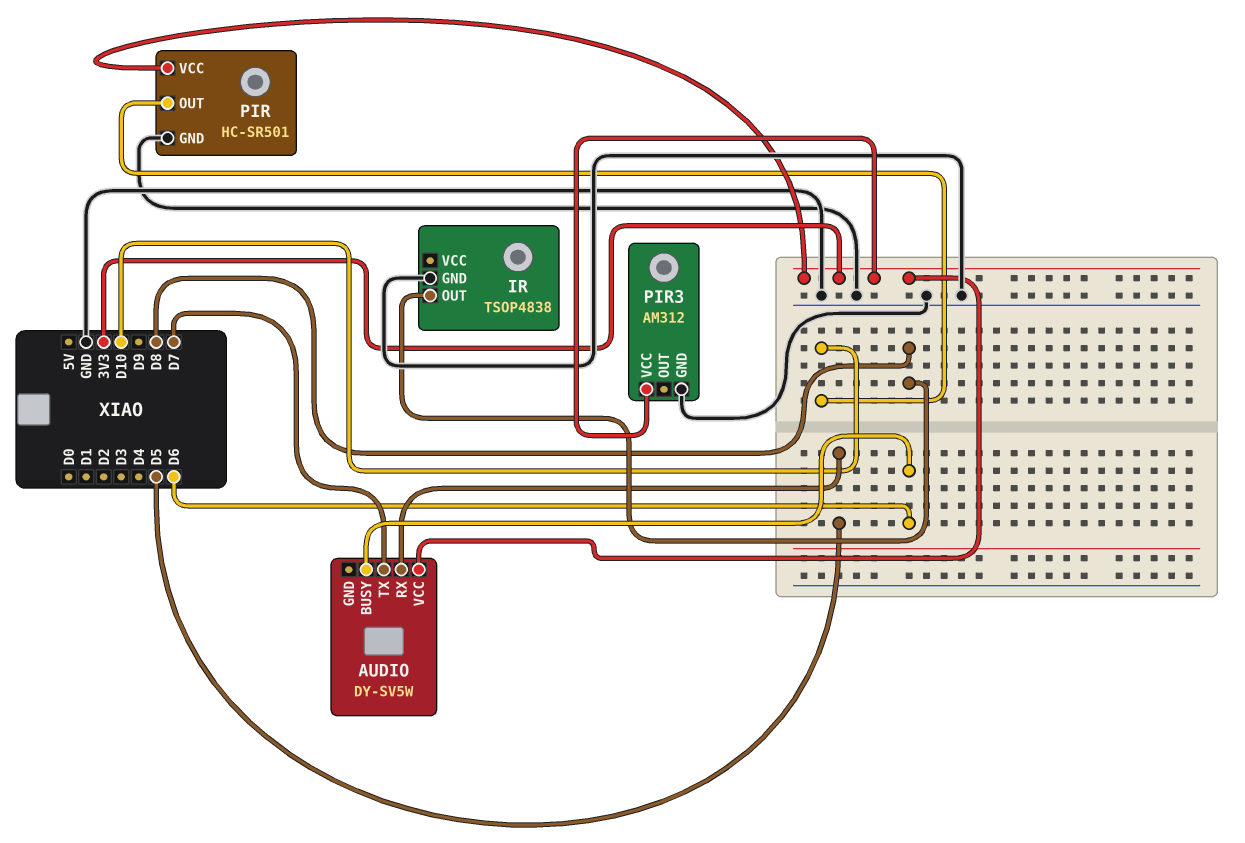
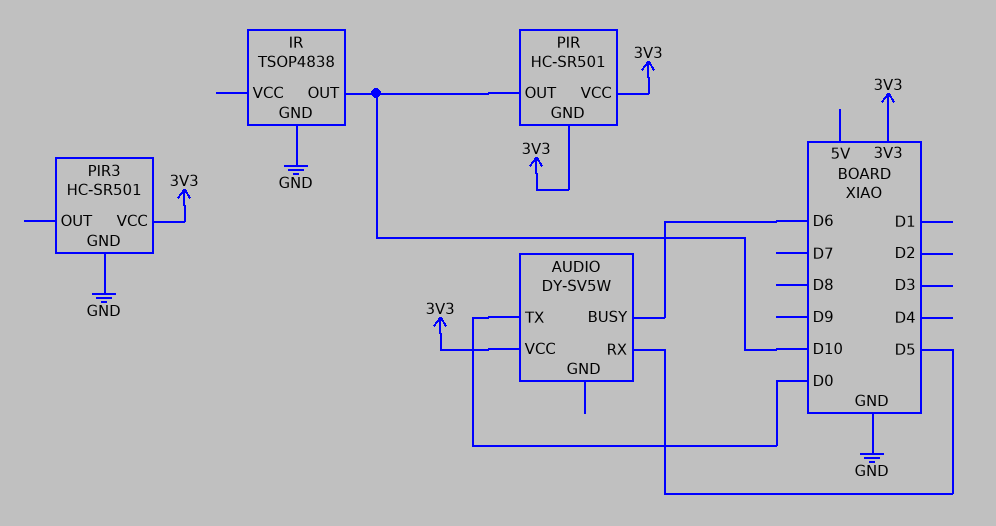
AUDIO pin TX: D7 -> D0
IR pin OUT: D8 -> D10
PIR pin GND: GND -> 3V3
PIR3: AM312 -> HC-SR501

